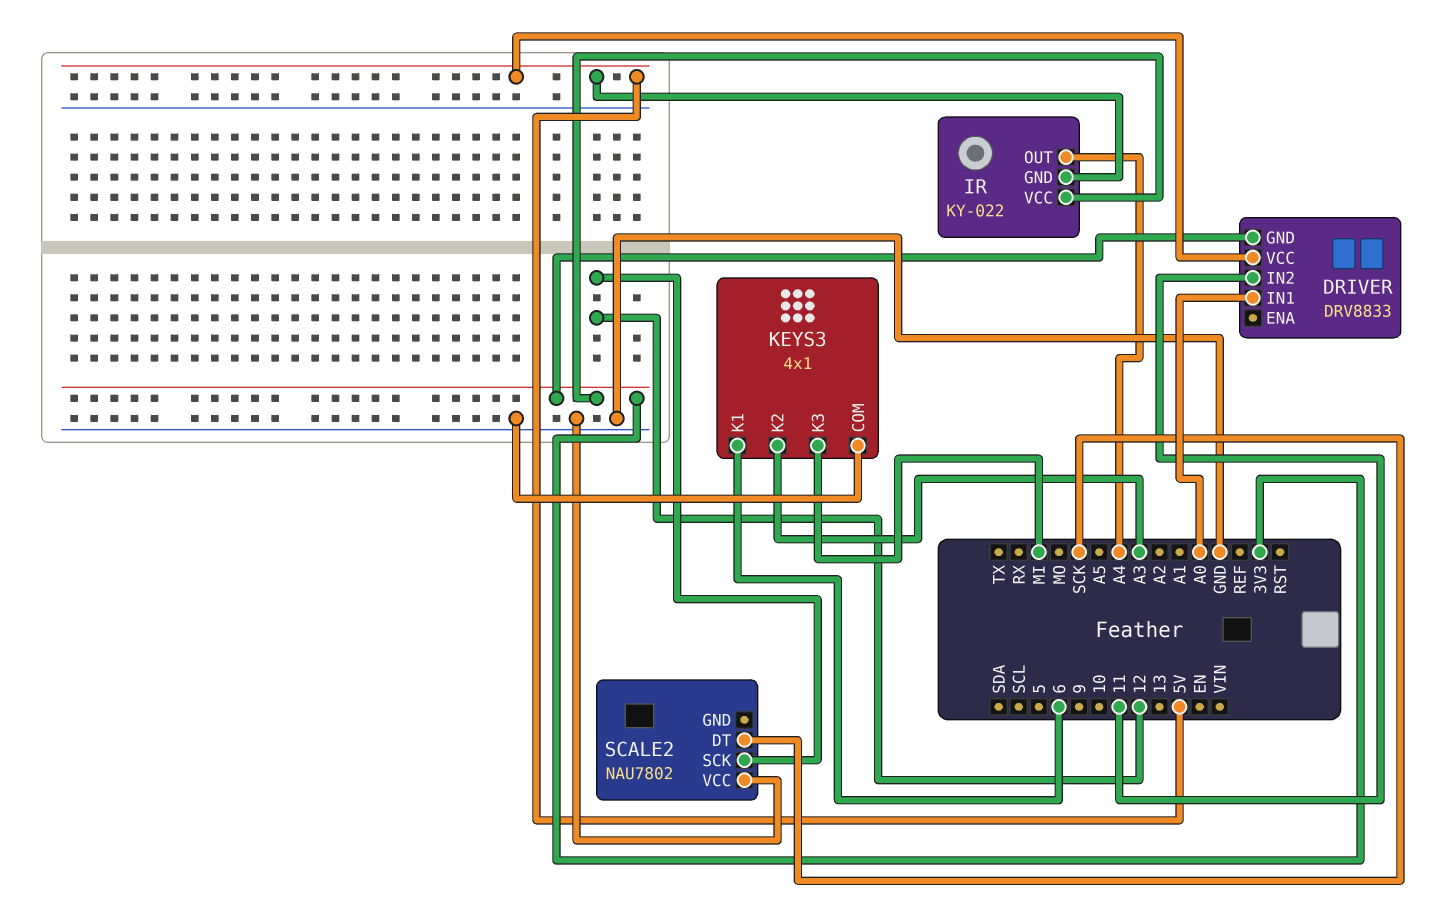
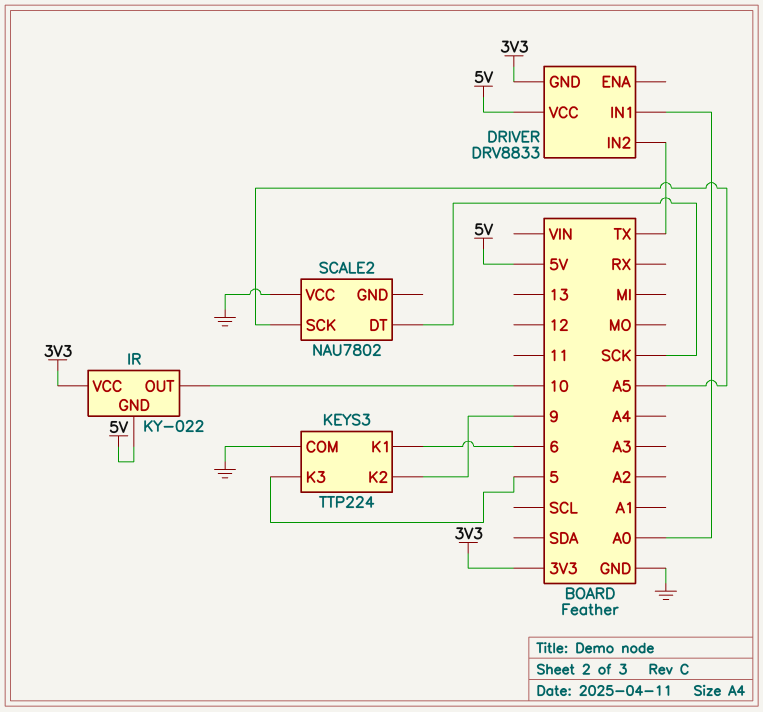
DRIVER pin IN2: 11 -> TX
IR pin OUT: A4 -> 10
KEYS3: 4x1 -> TTP224
KEYS3 pin K2: A3 -> 9
KEYS3 pin K3: MI -> 5
SCALE2 pin SCK: 12 -> A5

